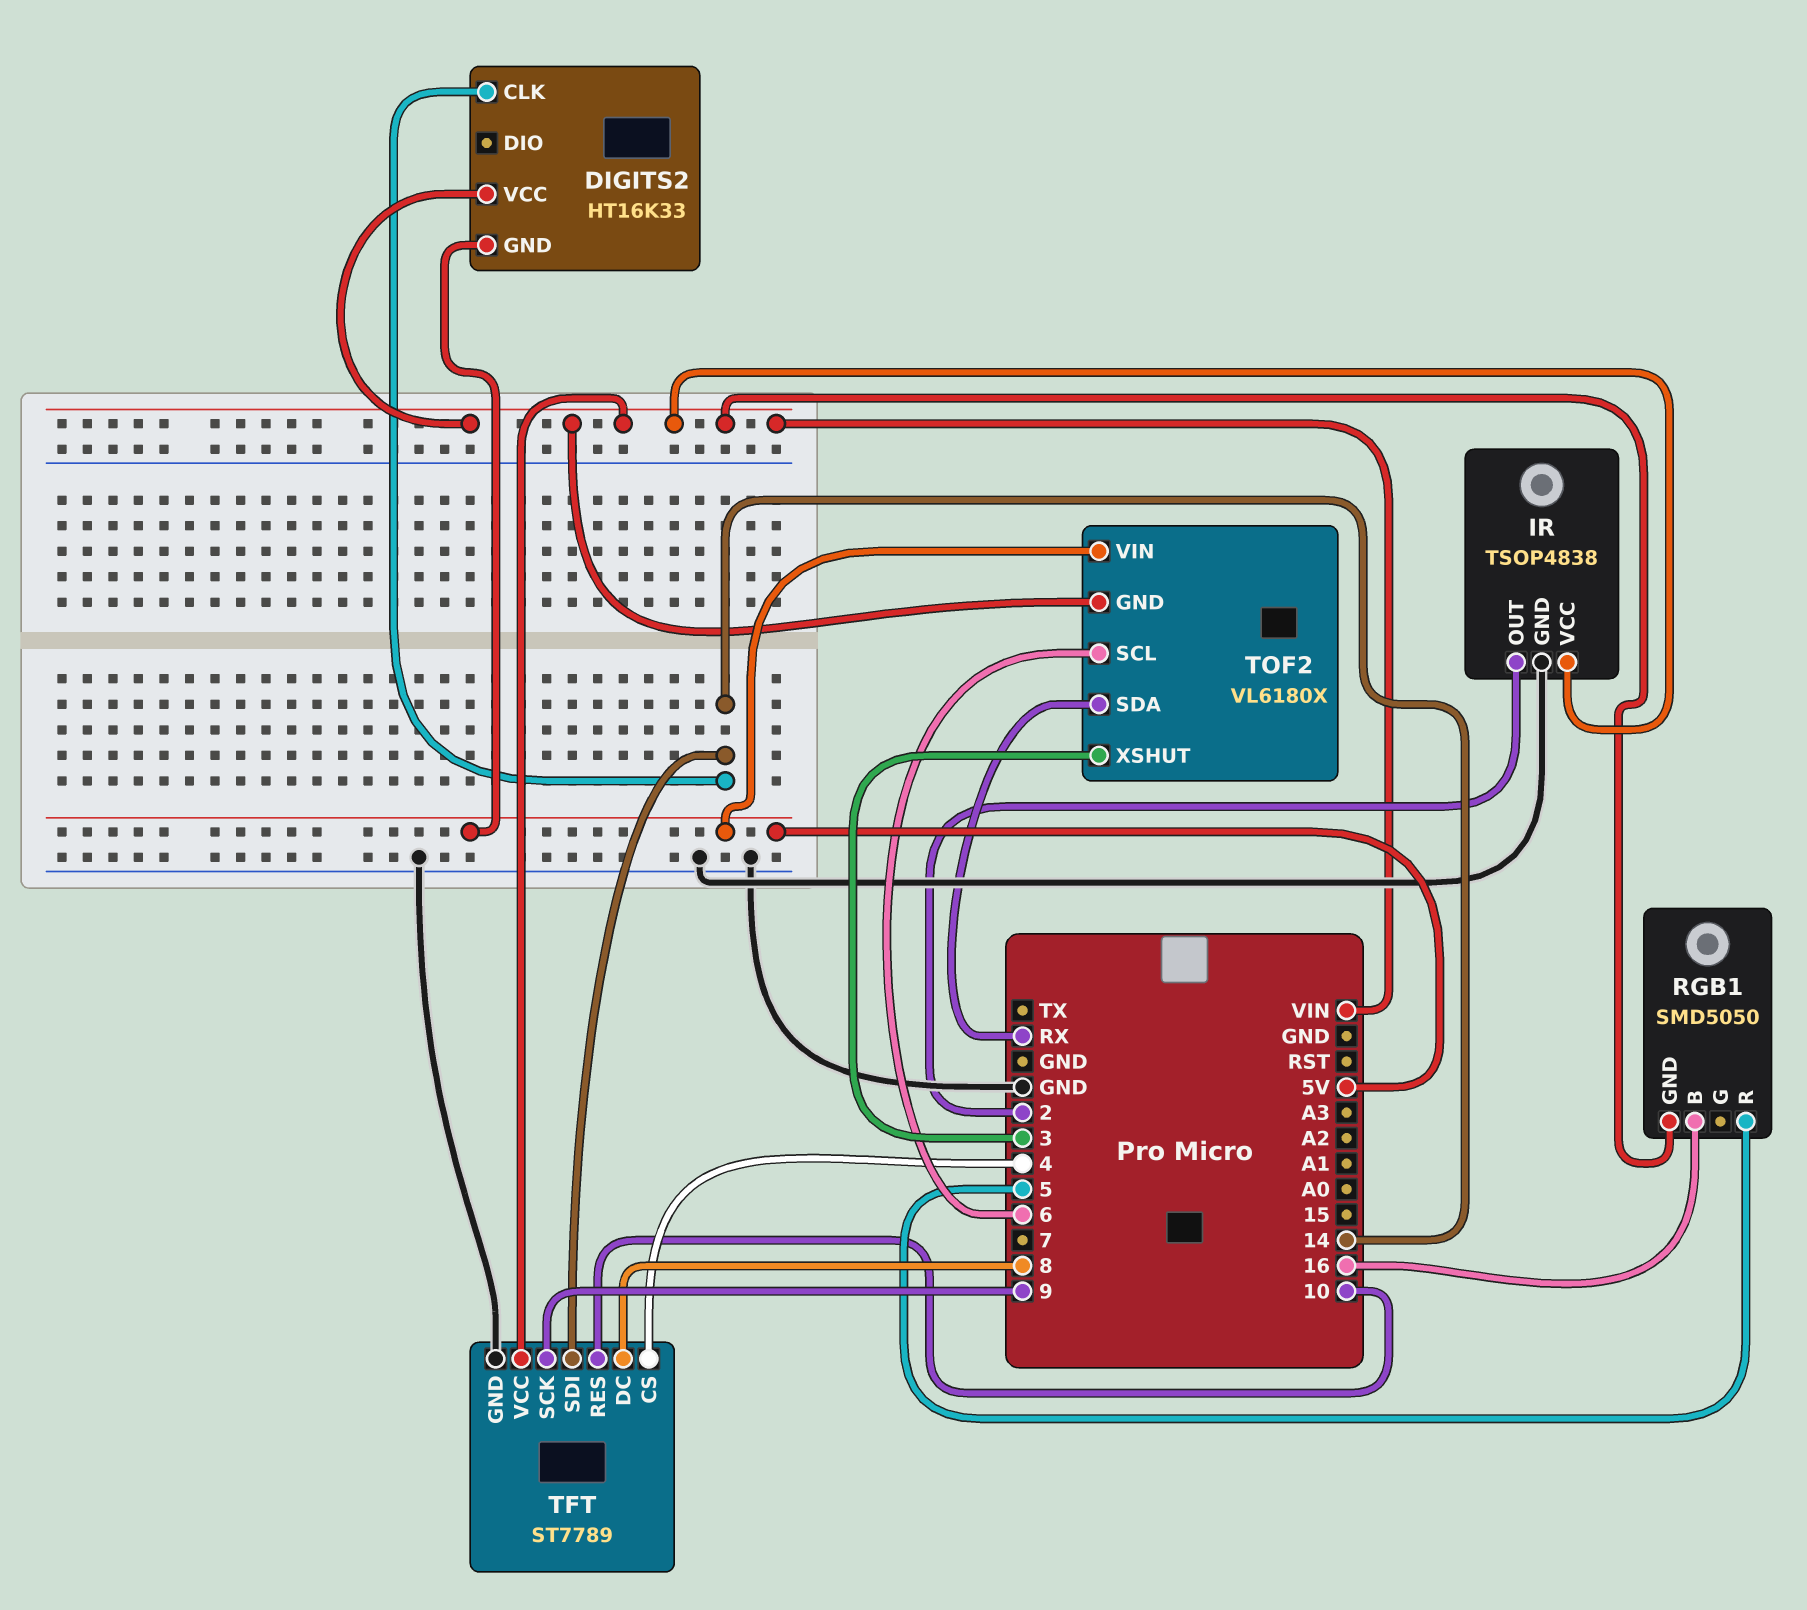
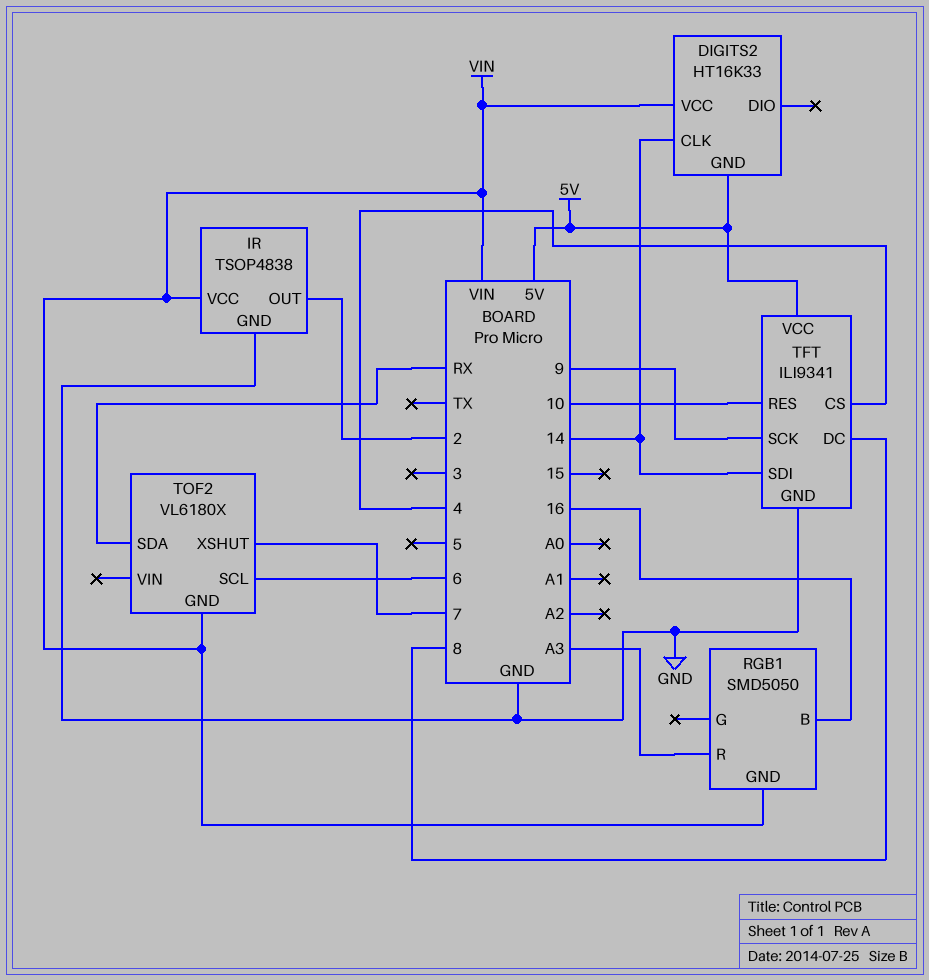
RGB1 pin R: 5 -> A3
TFT: ST7789 -> ILI9341
TFT pin VCC: VIN -> 5V
TOF2 pin VIN: 5V -> none
TOF2 pin XSHUT: 3 -> 7

